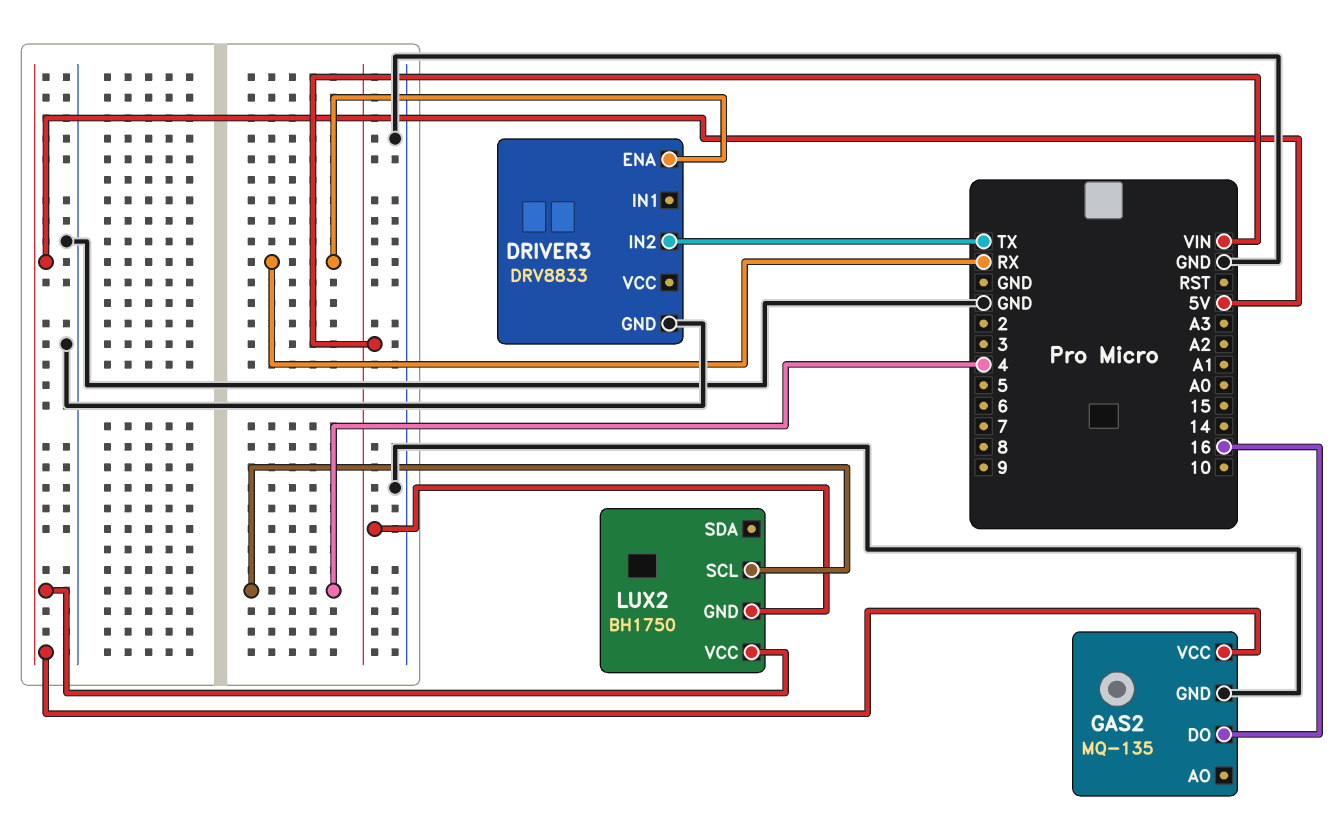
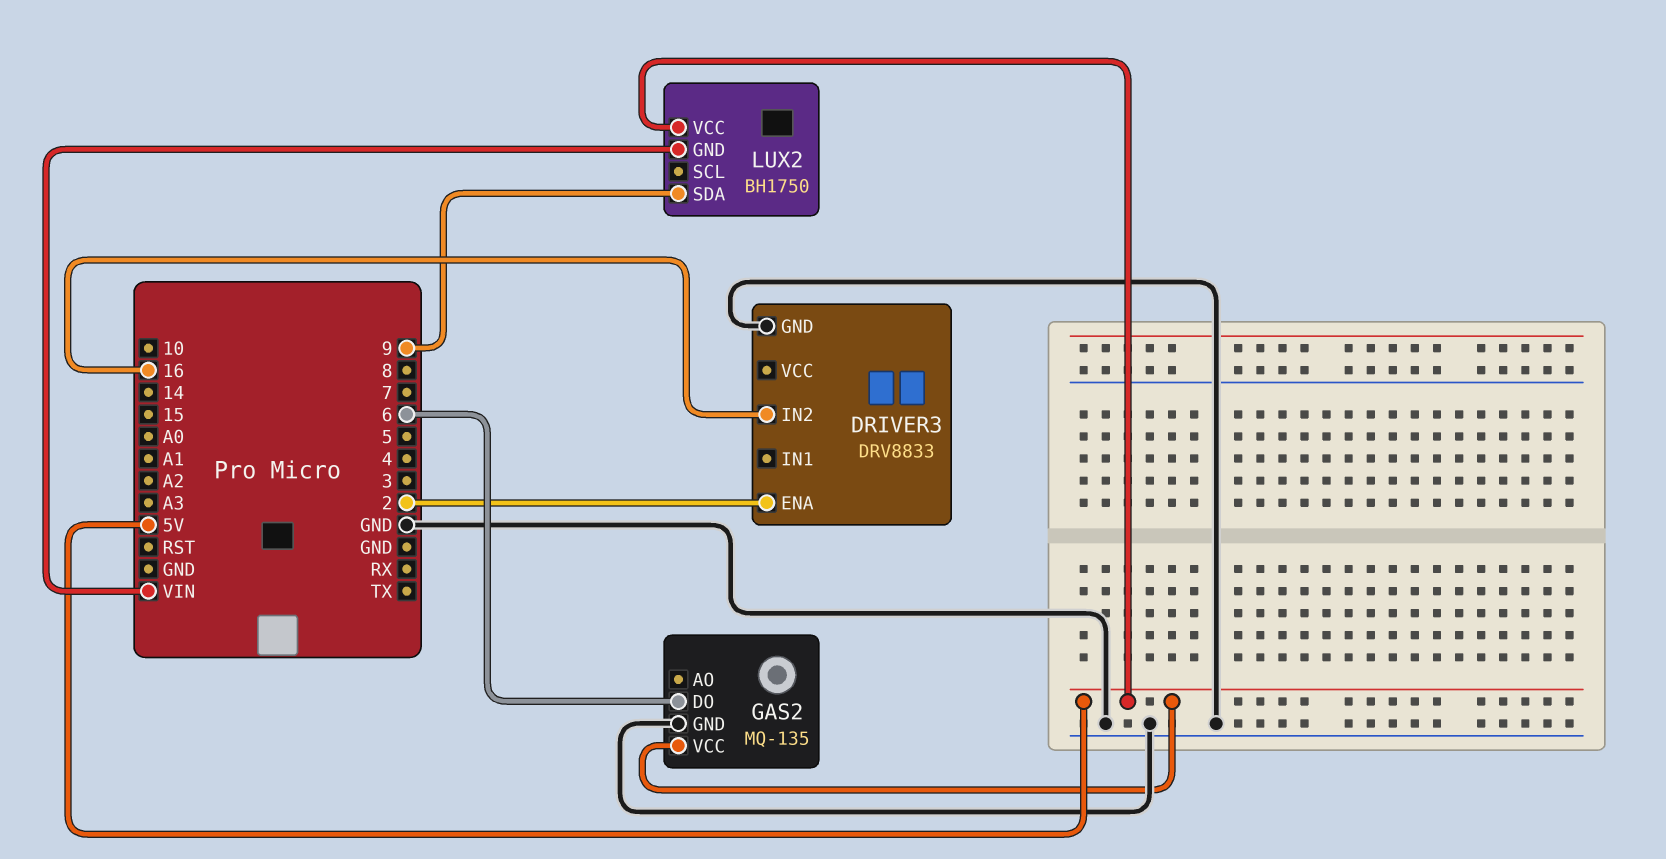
DRIVER3 pin ENA: RX -> 2
DRIVER3 pin IN2: TX -> 16
GAS2 pin DO: 16 -> 6
LUX2 pin SCL: 4 -> none
LUX2 pin SDA: none -> 9

